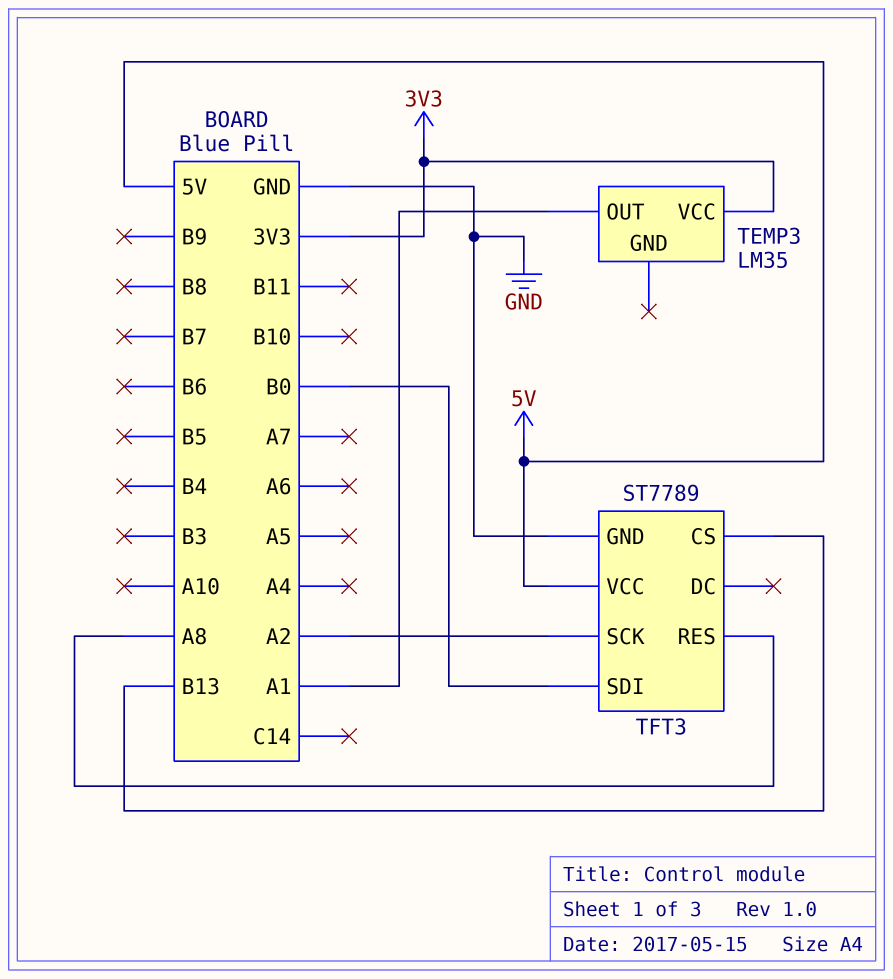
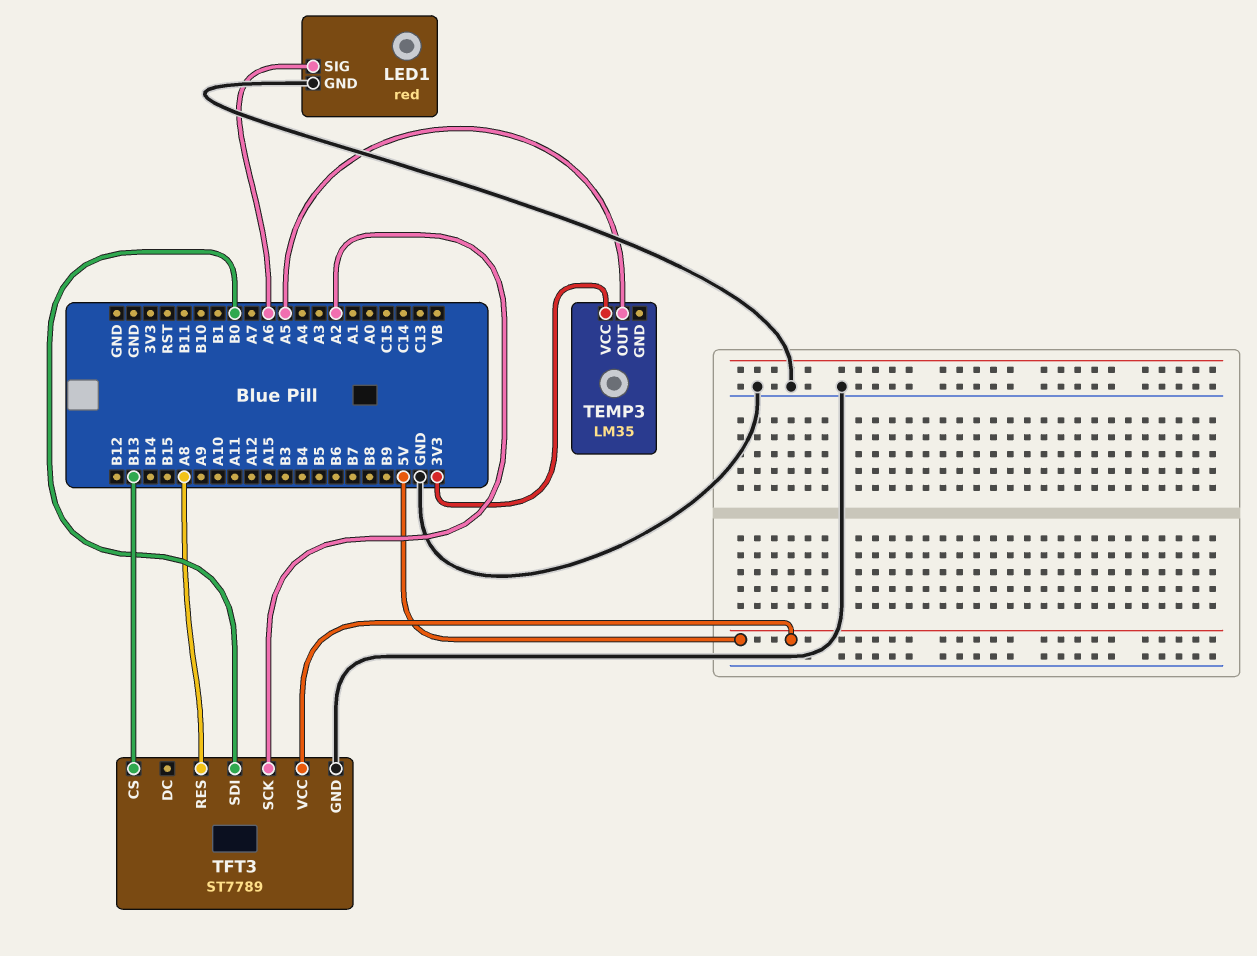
LED1: none -> red
LED1 pin GND: none -> GND
LED1 pin SIG: none -> A6
TEMP3 pin OUT: A1 -> A5

